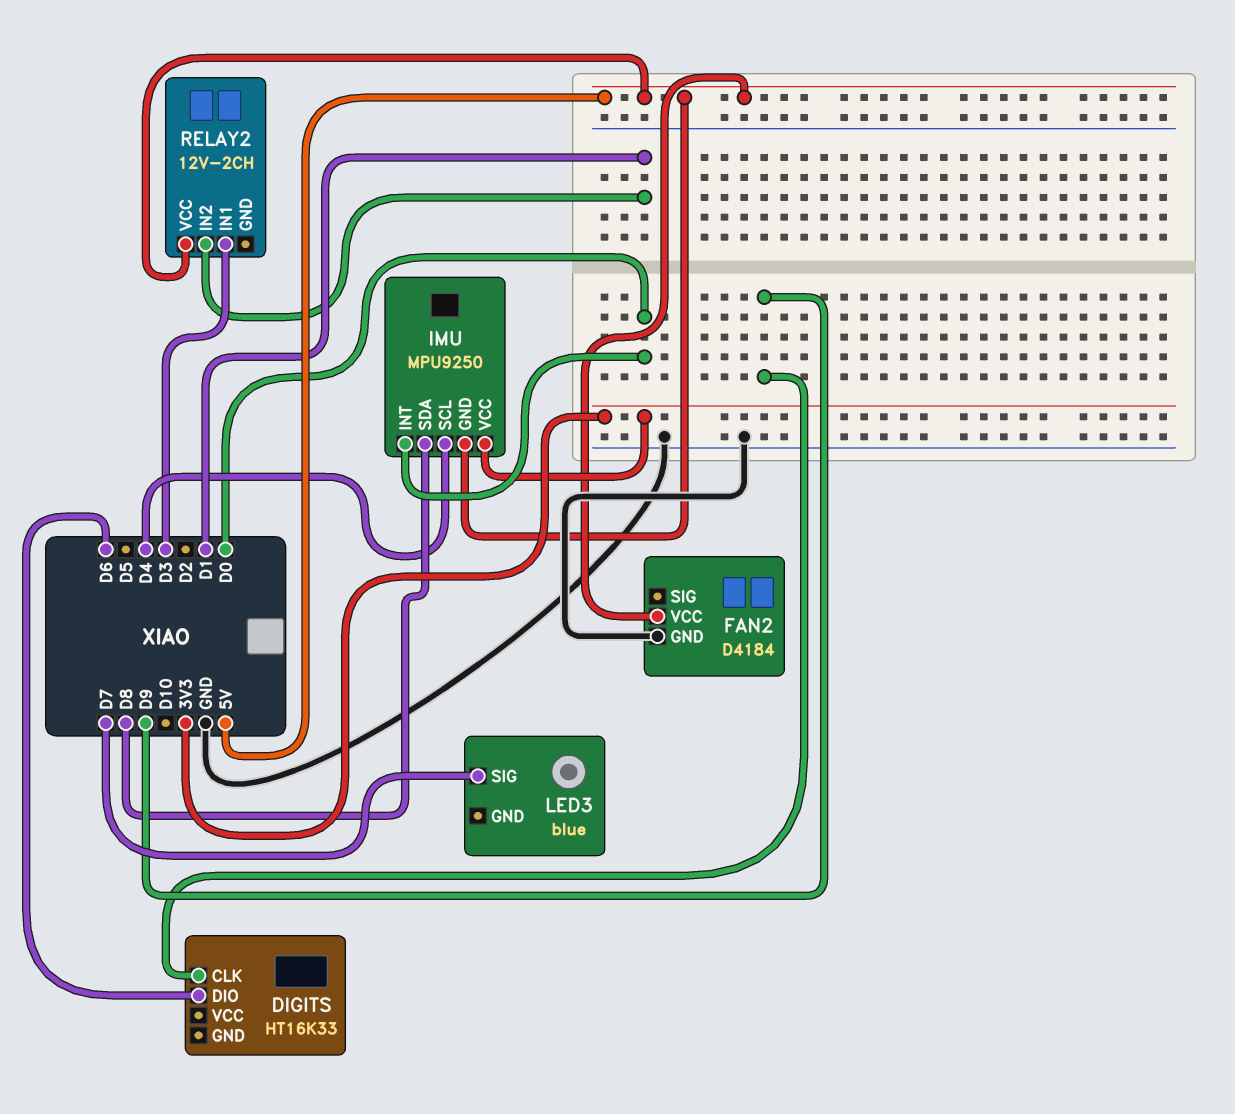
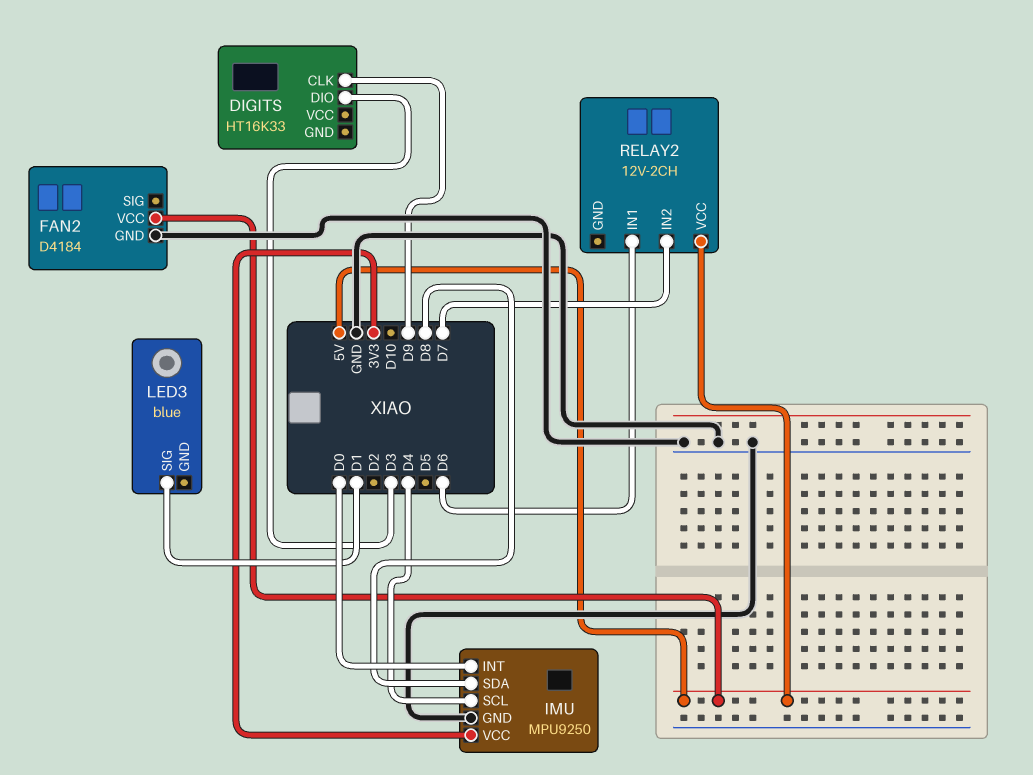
DIGITS pin DIO: D6 -> D3
IMU pin GND: 5V -> GND
LED3 pin SIG: D7 -> D1
RELAY2 pin IN1: D3 -> D6
RELAY2 pin IN2: D1 -> D7

